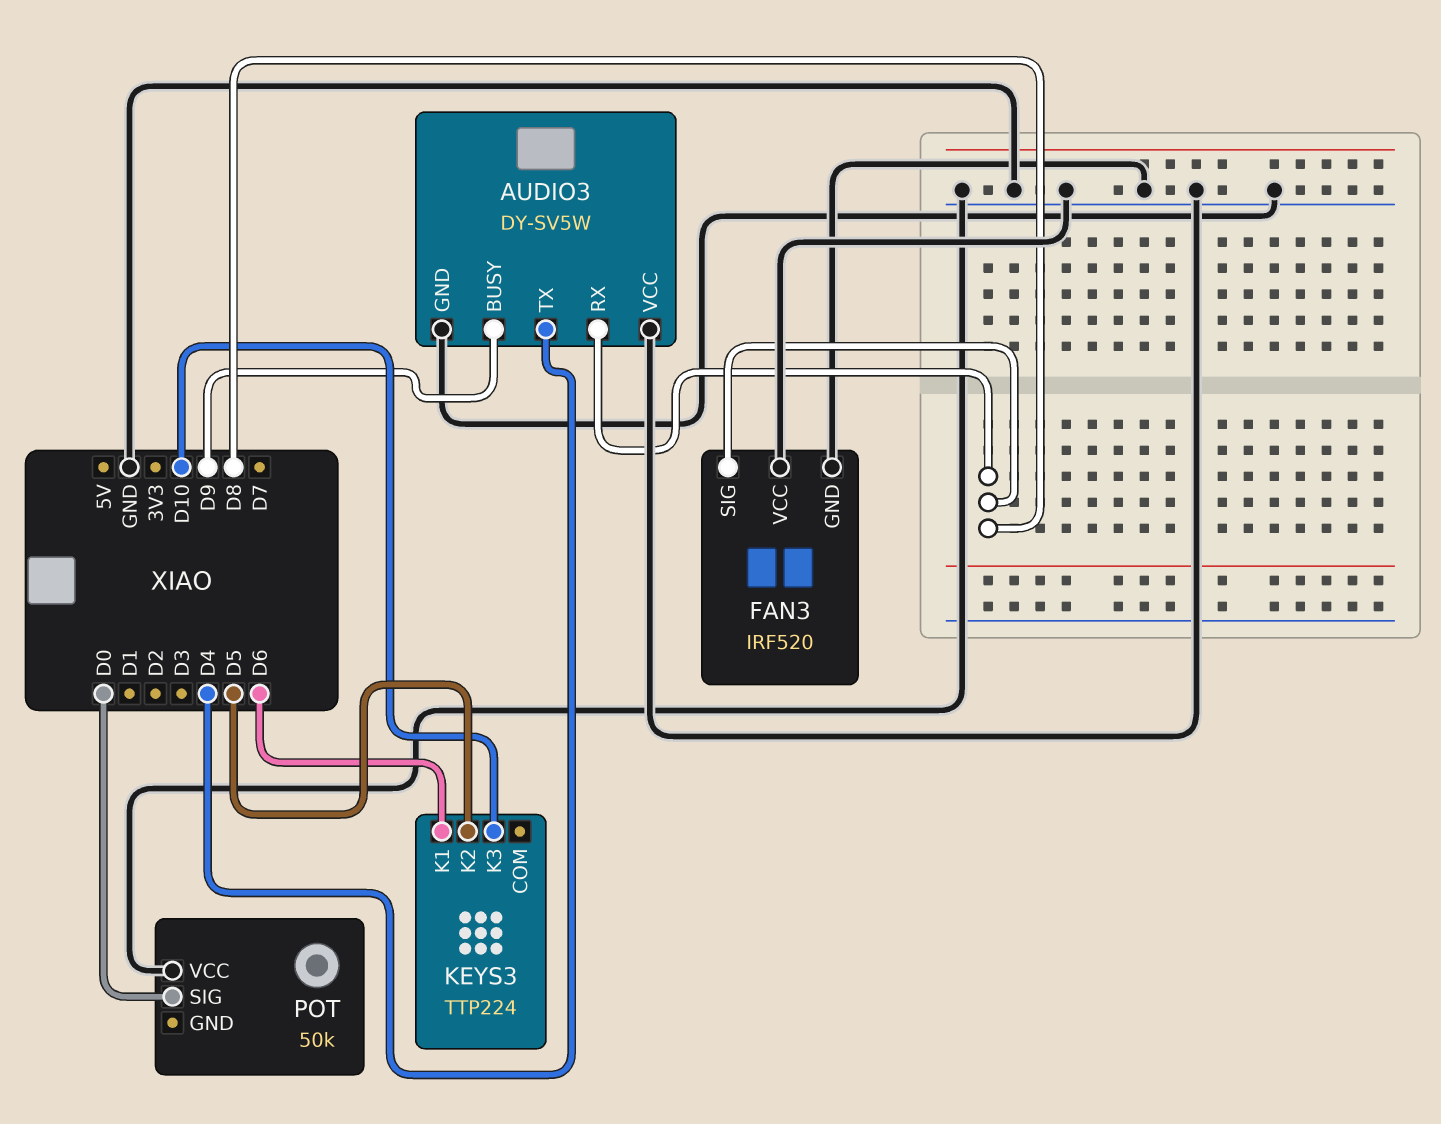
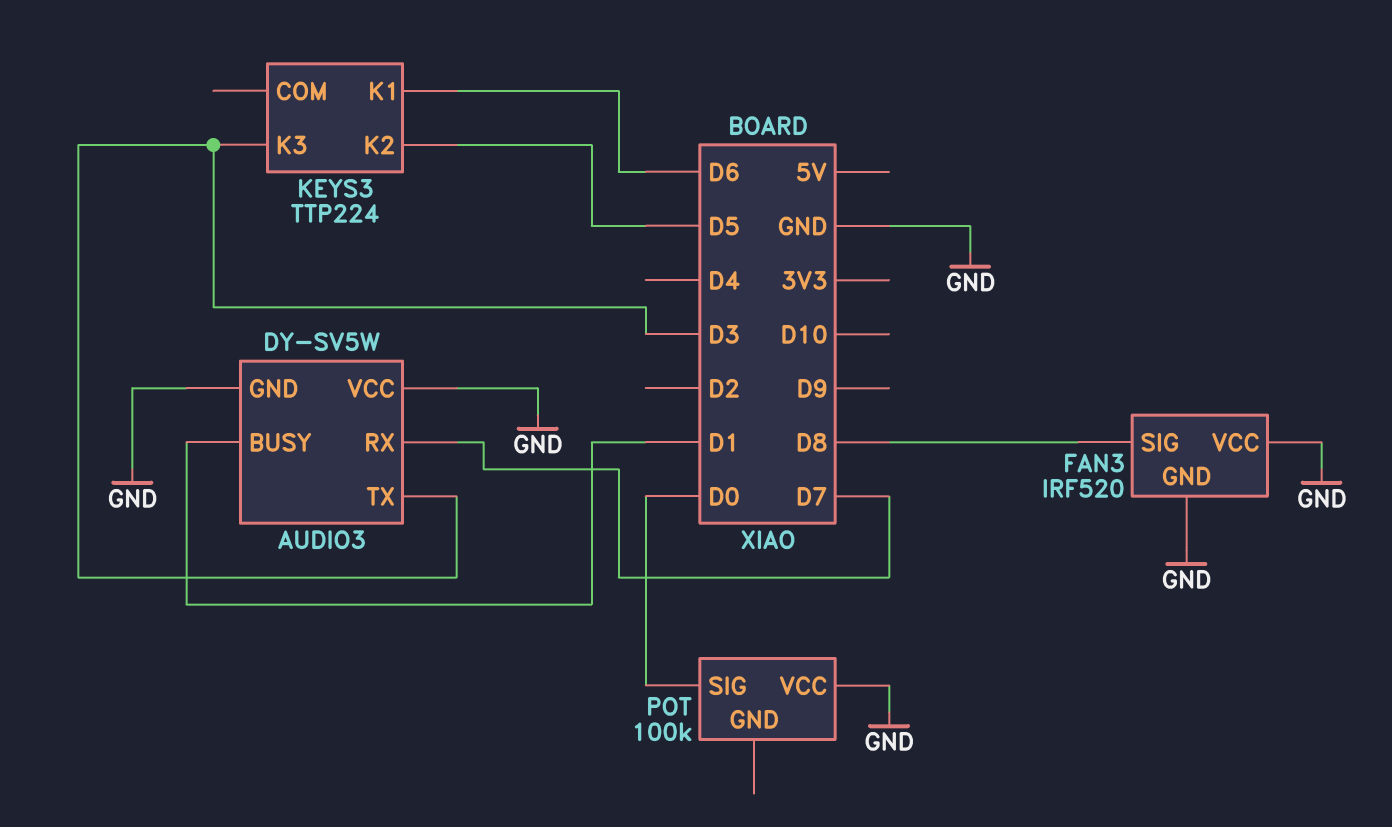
AUDIO3 pin BUSY: D9 -> D1
AUDIO3 pin RX: D8 -> D7
AUDIO3 pin TX: D4 -> D3
KEYS3 pin K3: D10 -> D3
POT: 50k -> 100k

